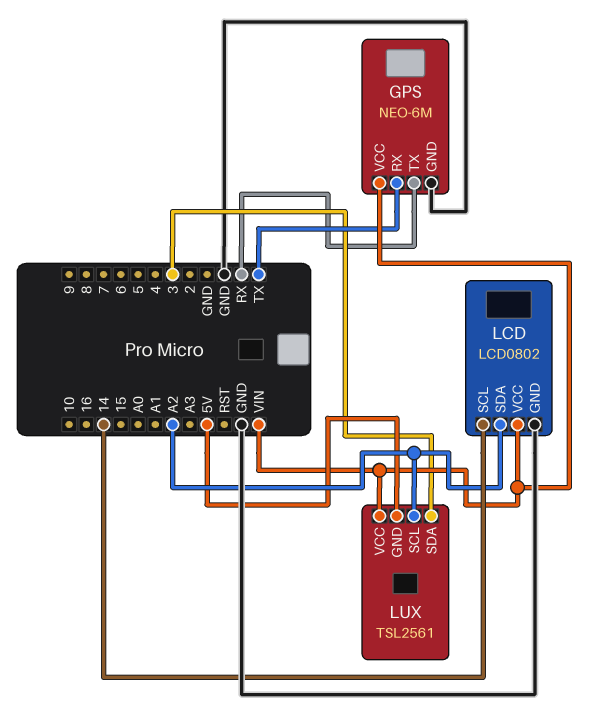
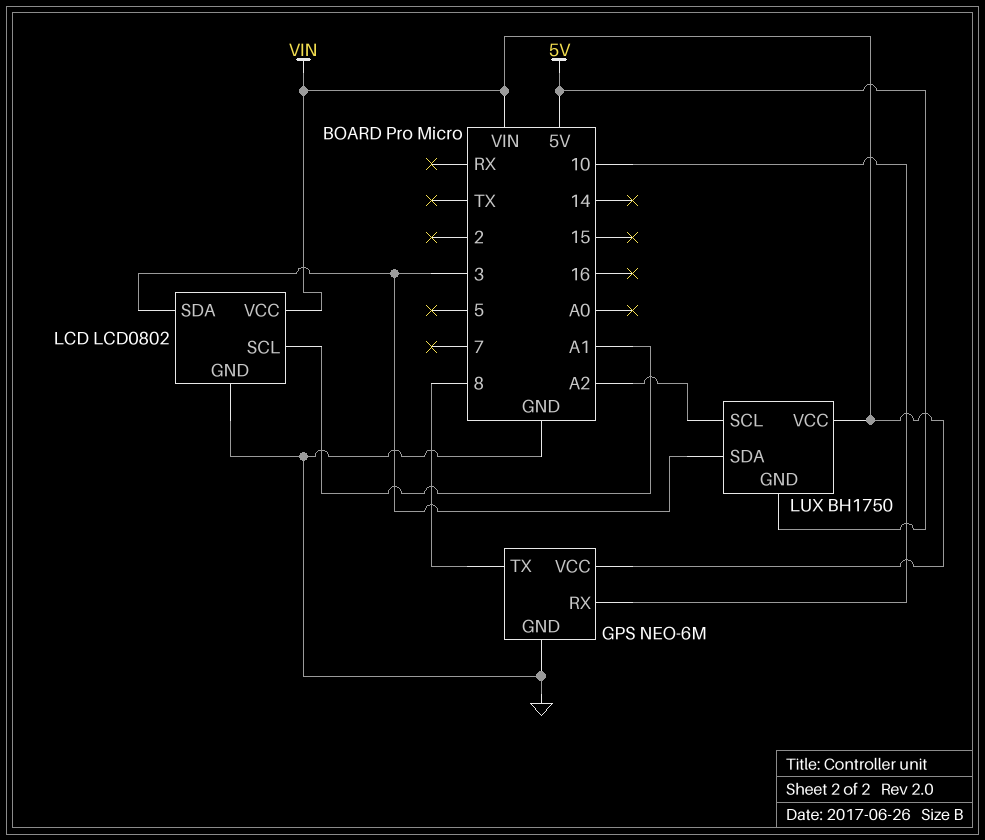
GPS pin RX: TX -> 10
GPS pin TX: RX -> 8
LCD pin SCL: 14 -> A1
LCD pin SDA: A2 -> 3
LUX: TSL2561 -> BH1750

